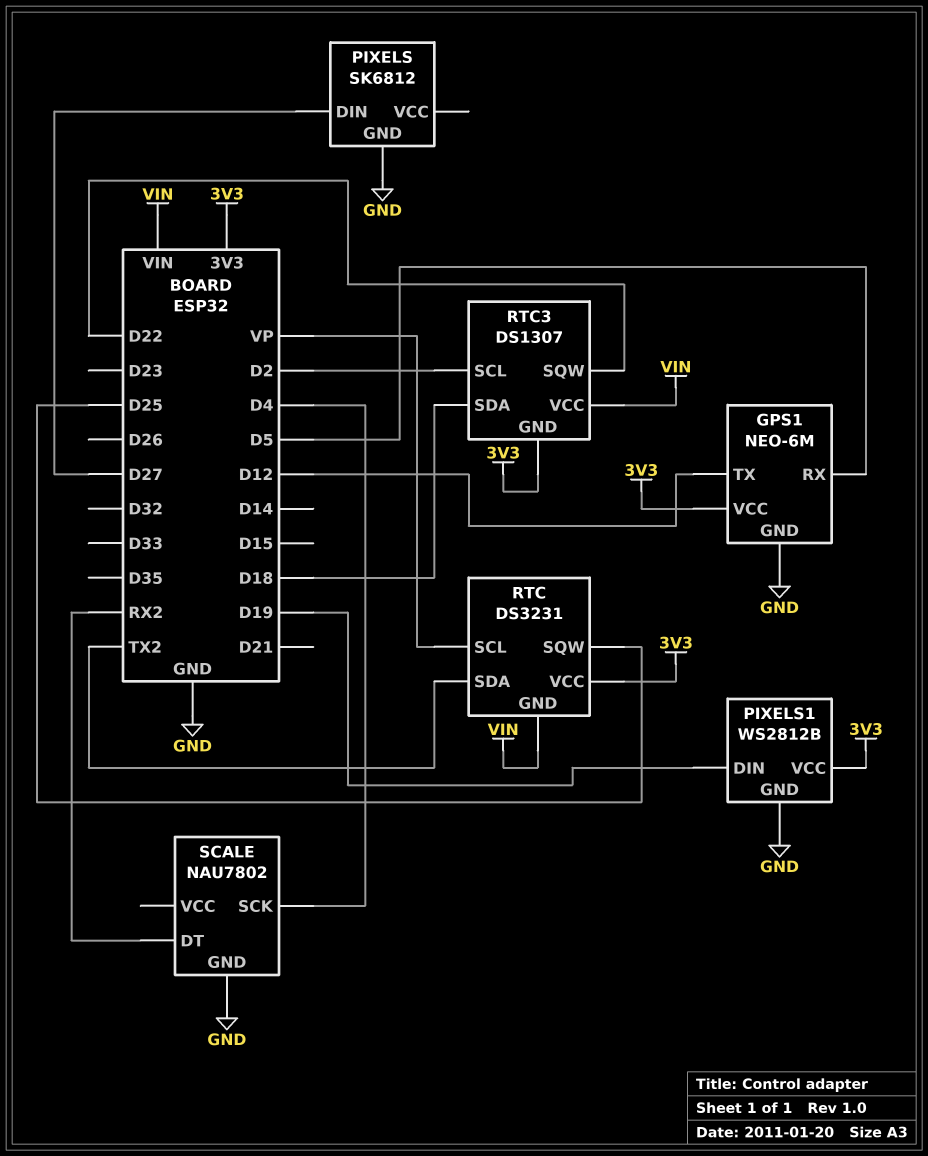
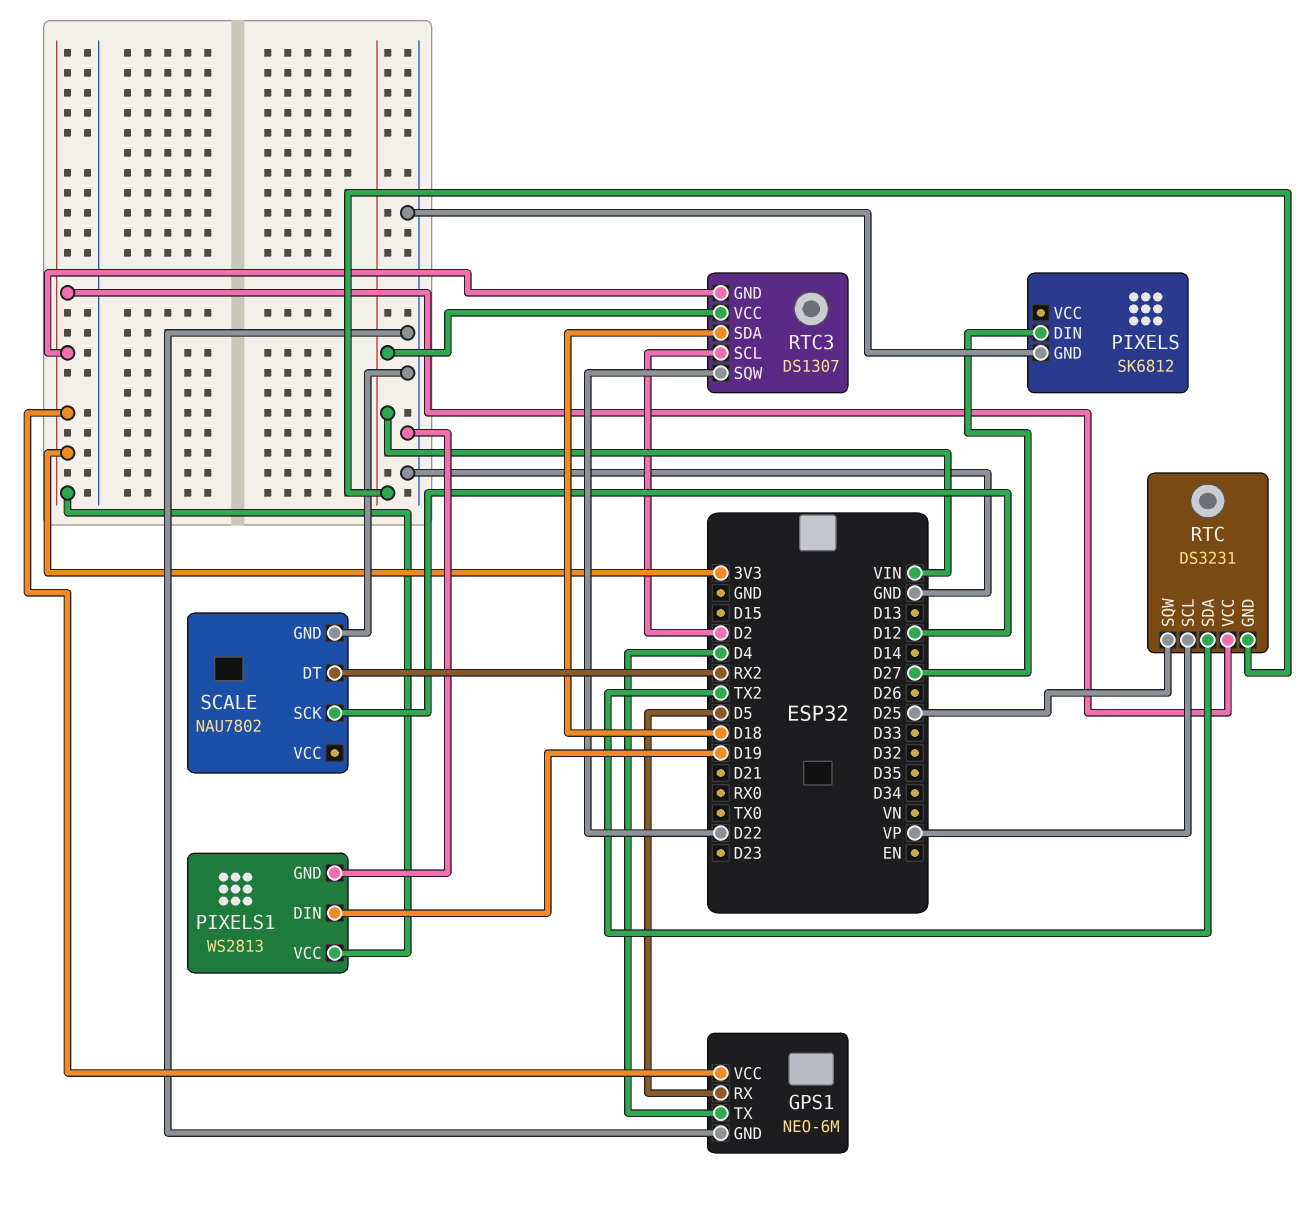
GPS1 pin TX: D12 -> D4
PIXELS1: WS2812B -> WS2813
SCALE pin SCK: D4 -> D12

